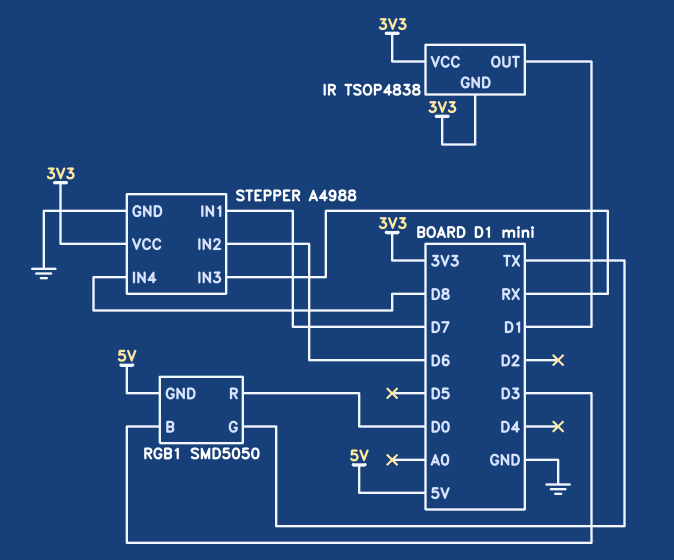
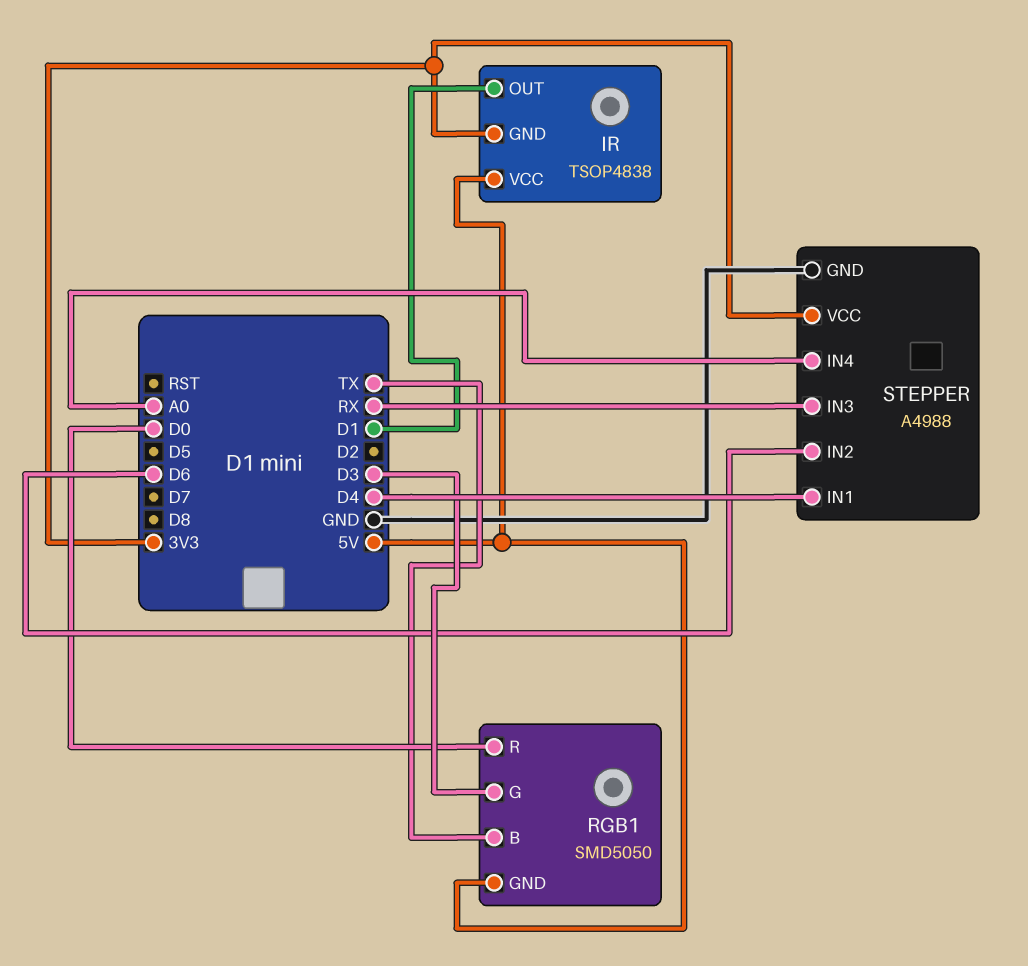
IR pin VCC: 3V3 -> 5V
RGB1 pin B: D3 -> TX
RGB1 pin G: TX -> D3
STEPPER pin IN1: D7 -> D4
STEPPER pin IN4: D8 -> A0

